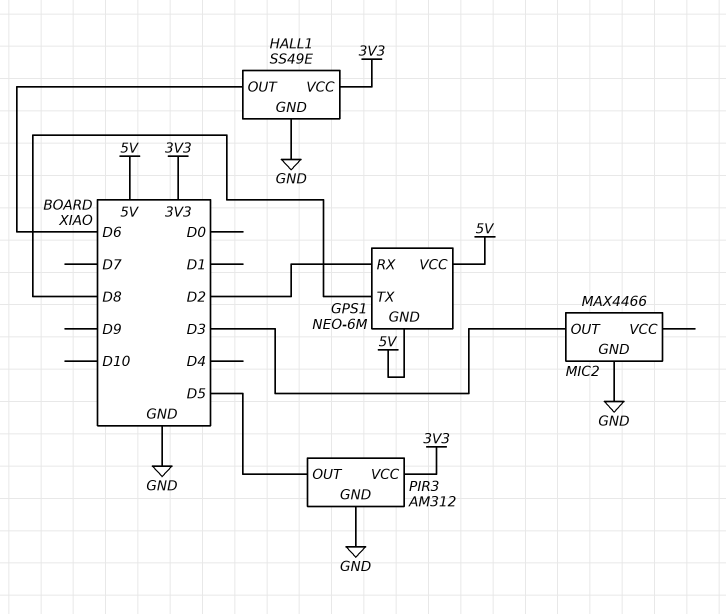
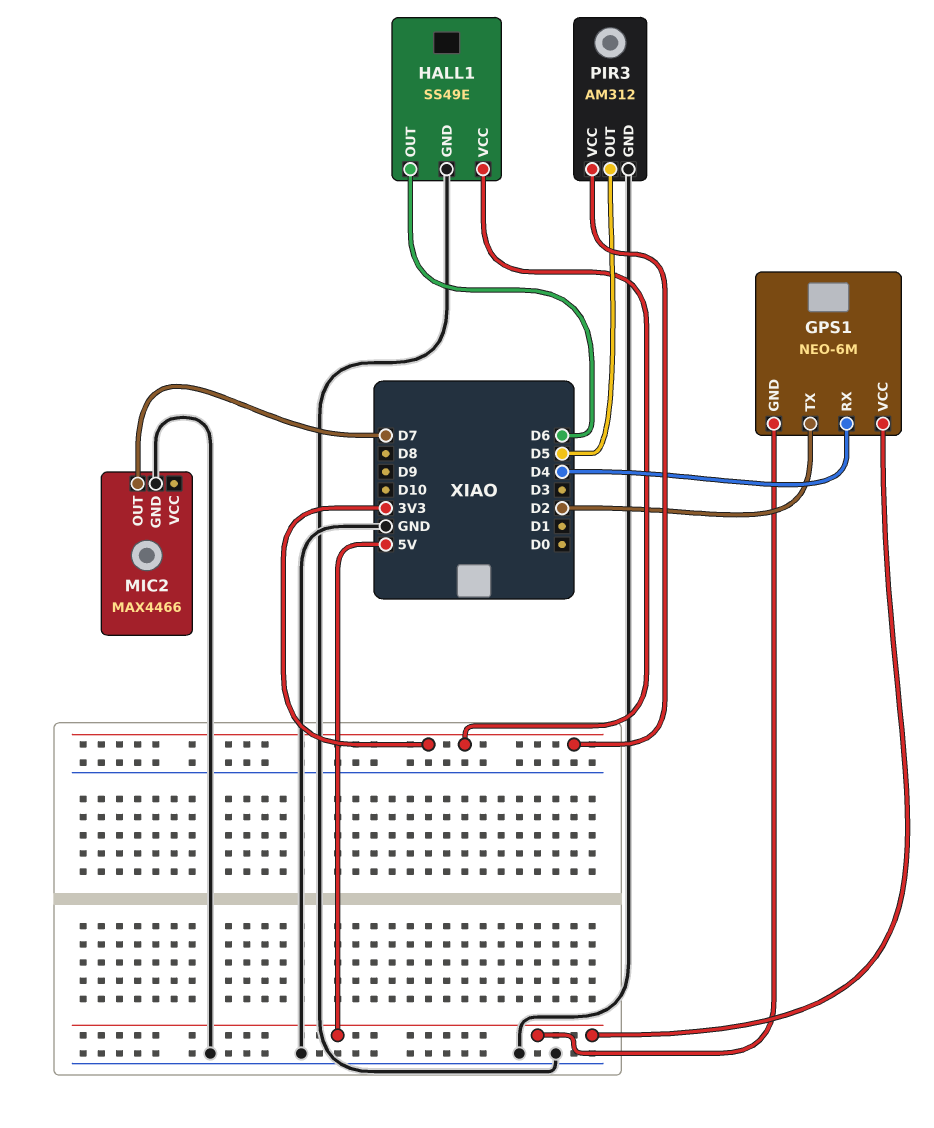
GPS1 pin RX: D2 -> D4
GPS1 pin TX: D8 -> D2
MIC2 pin OUT: D3 -> D7

